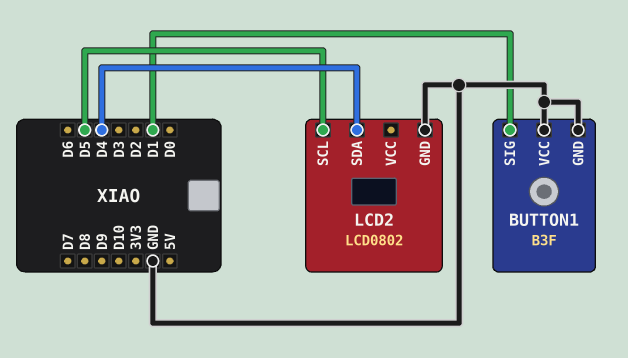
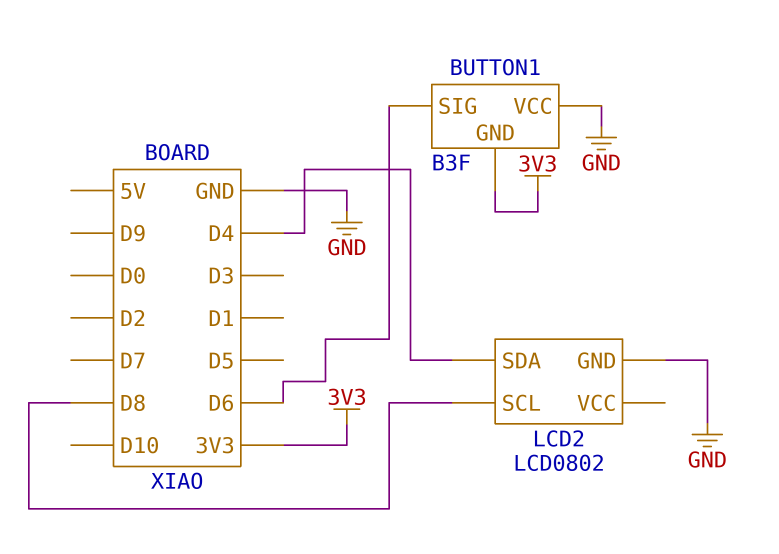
BUTTON1 pin GND: GND -> 3V3
BUTTON1 pin SIG: D1 -> D6
LCD2 pin SCL: D5 -> D8

